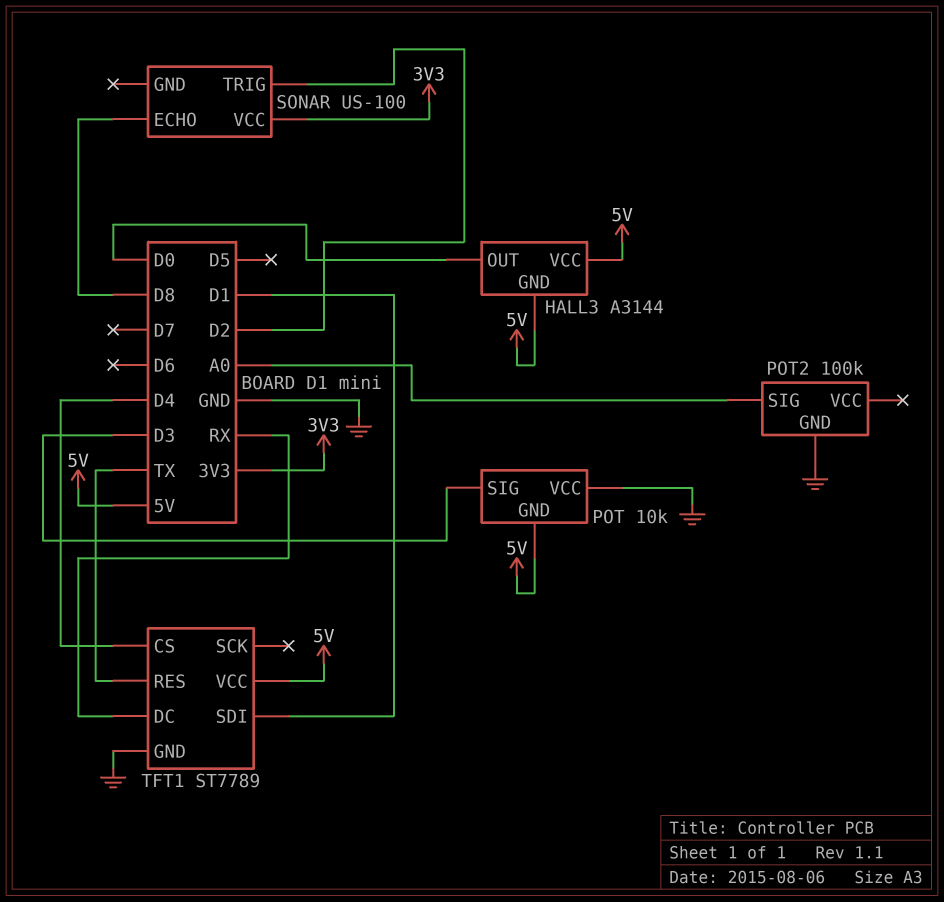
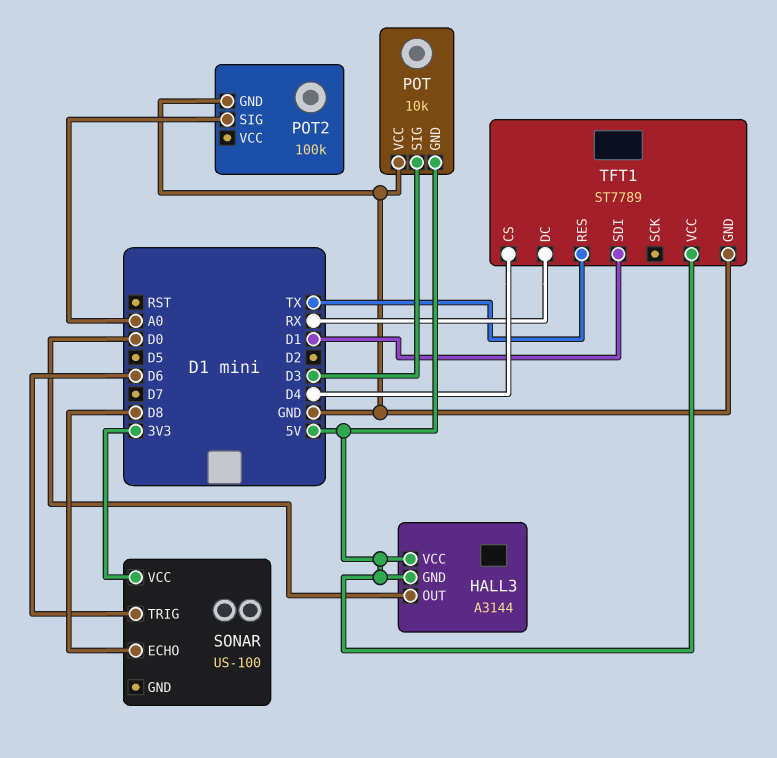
SONAR pin TRIG: D2 -> D6

